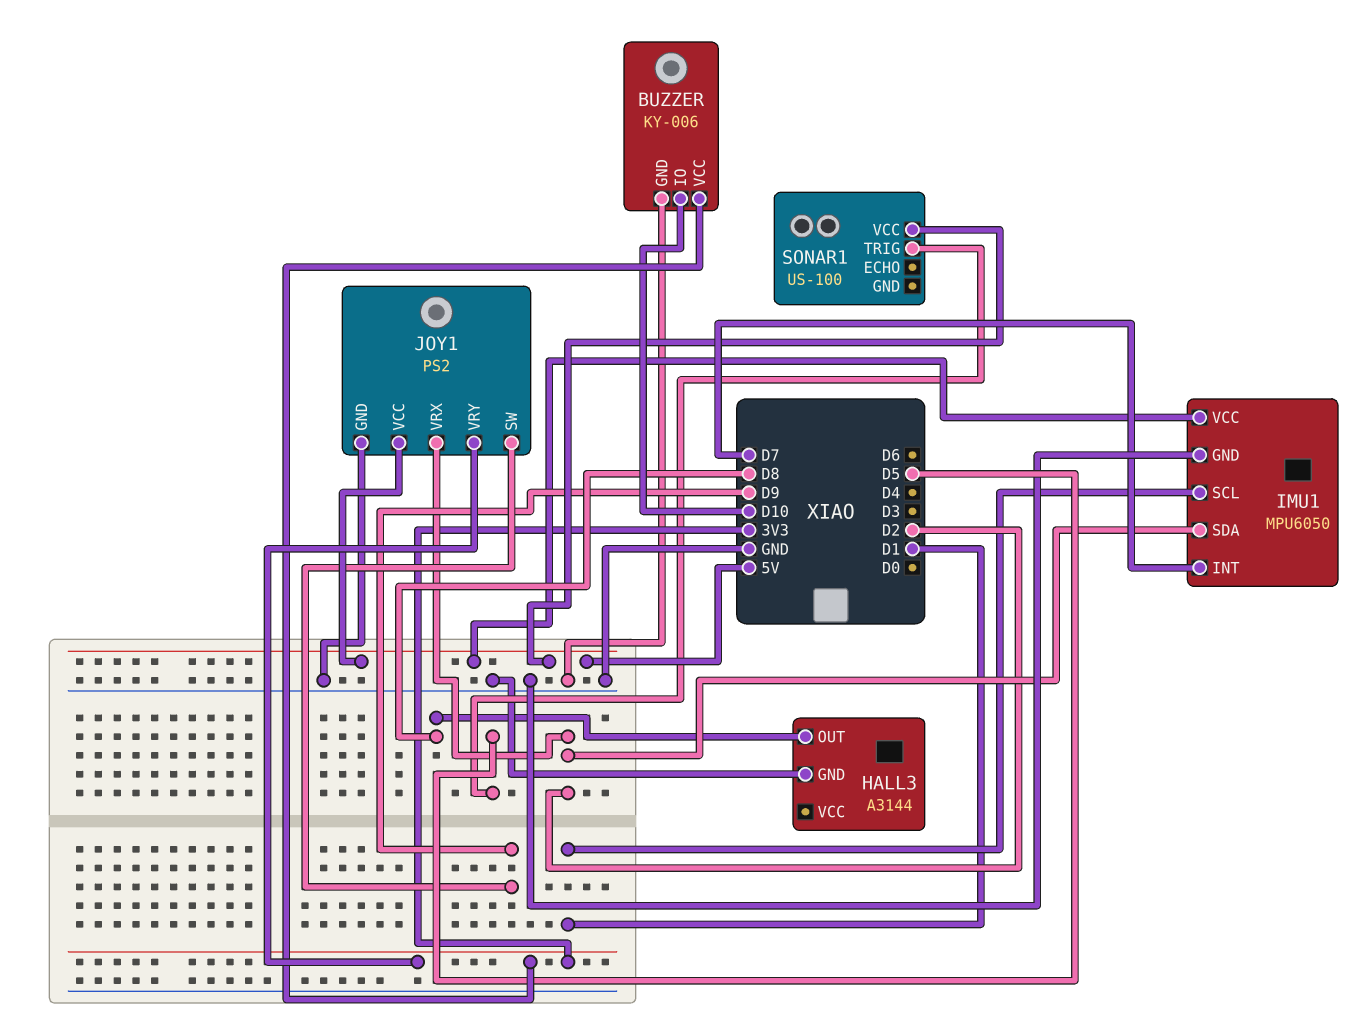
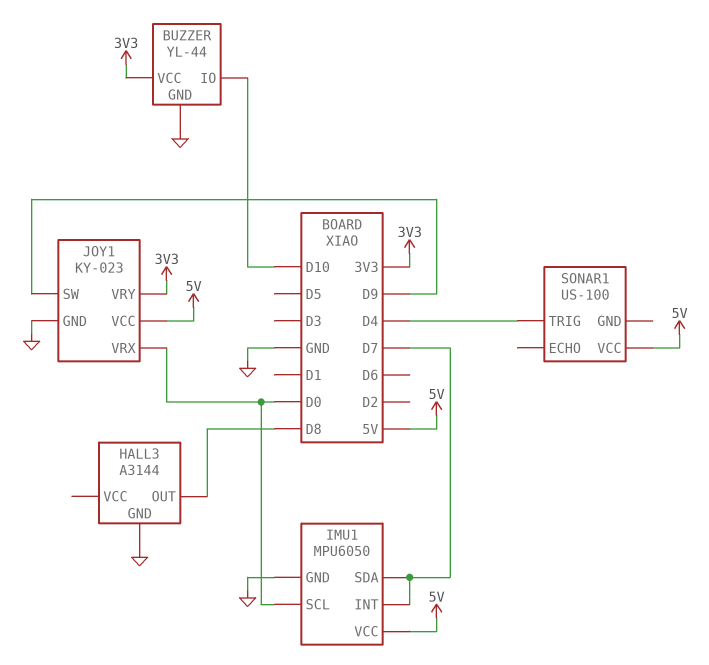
BUZZER: KY-006 -> YL-44
IMU1 pin SCL: D1 -> D0
IMU1 pin SDA: D2 -> D7
JOY1: PS2 -> KY-023
JOY1 pin VRX: D2 -> D0
SONAR1 pin TRIG: D5 -> D4

